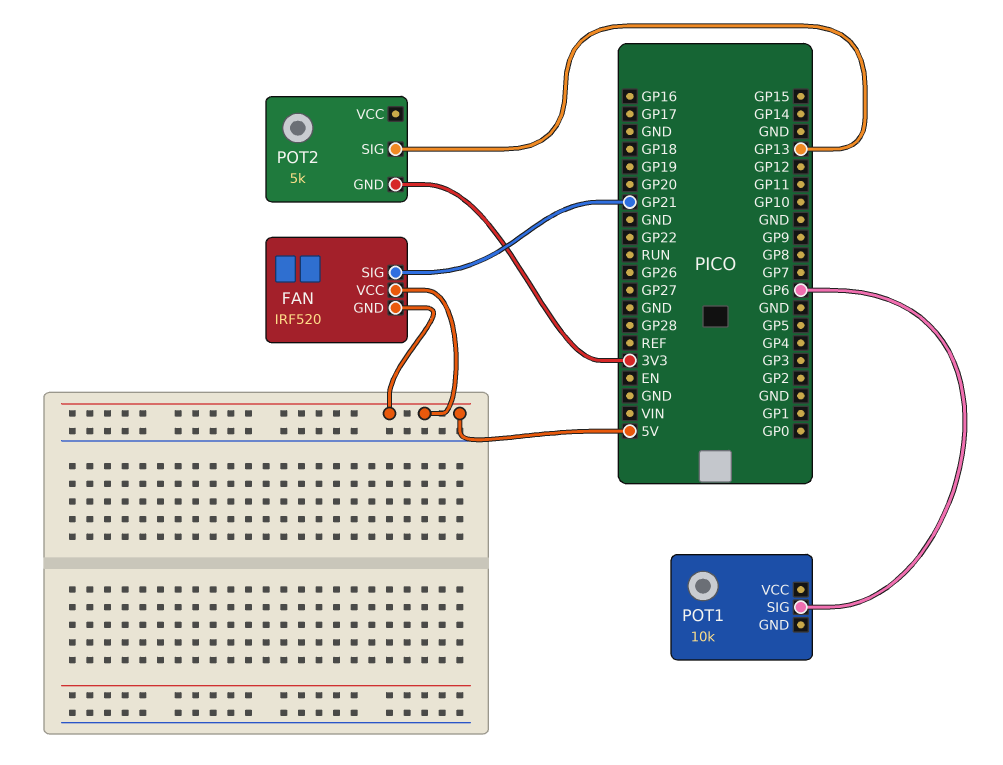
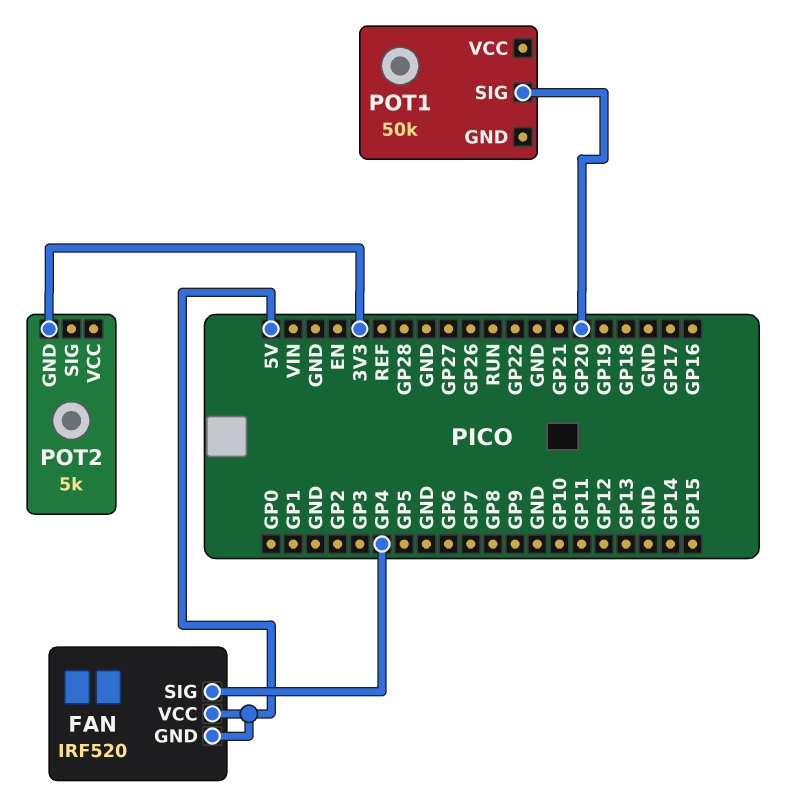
FAN pin SIG: GP21 -> GP4
POT1: 10k -> 50k
POT1 pin SIG: GP6 -> GP20
POT2 pin SIG: GP13 -> none

